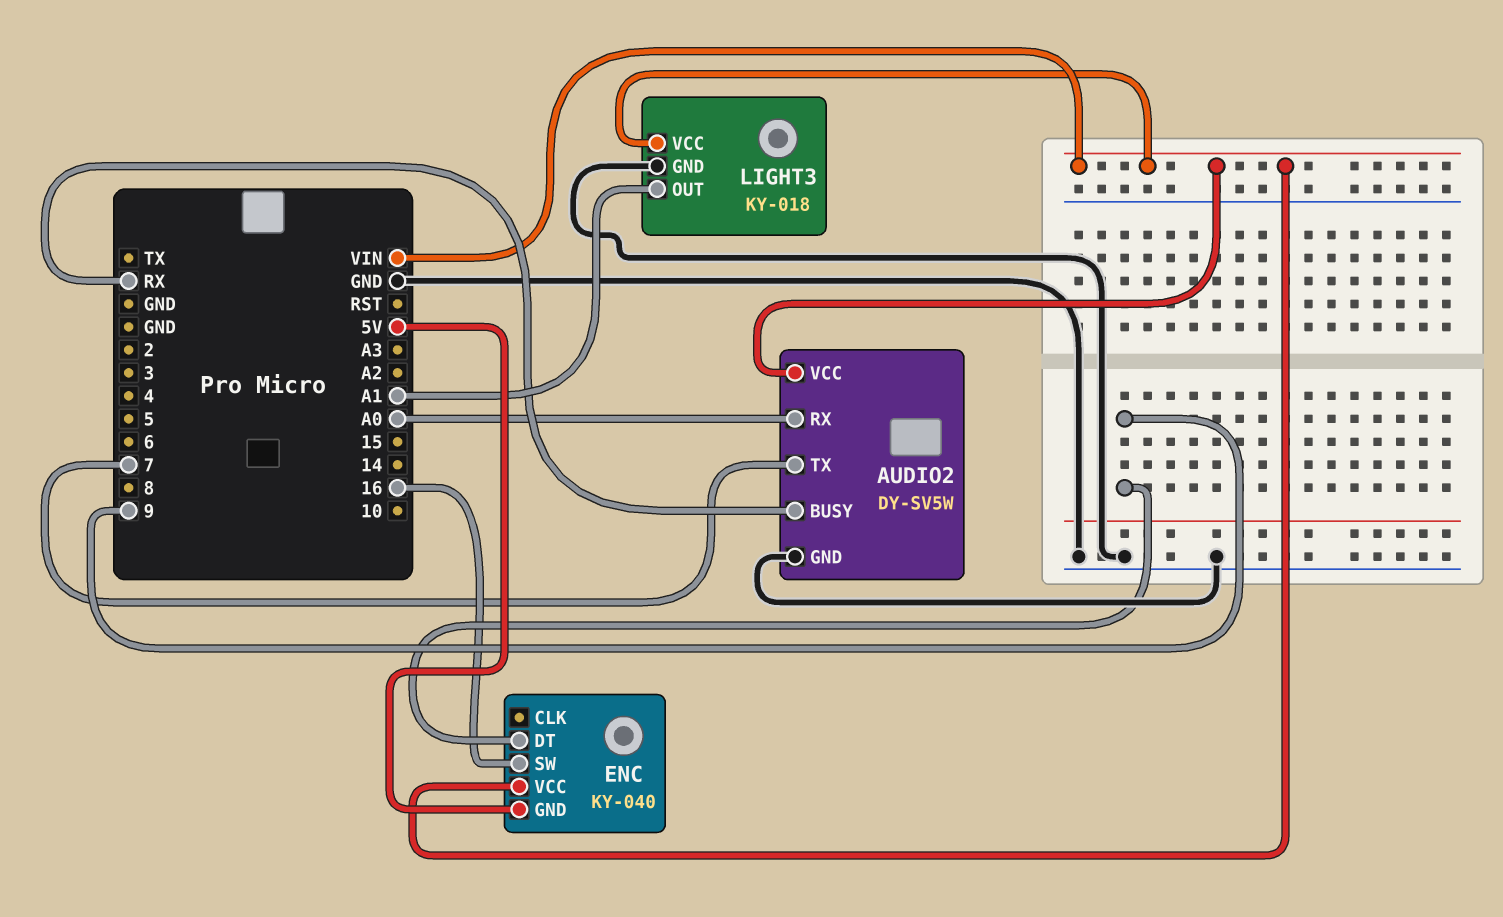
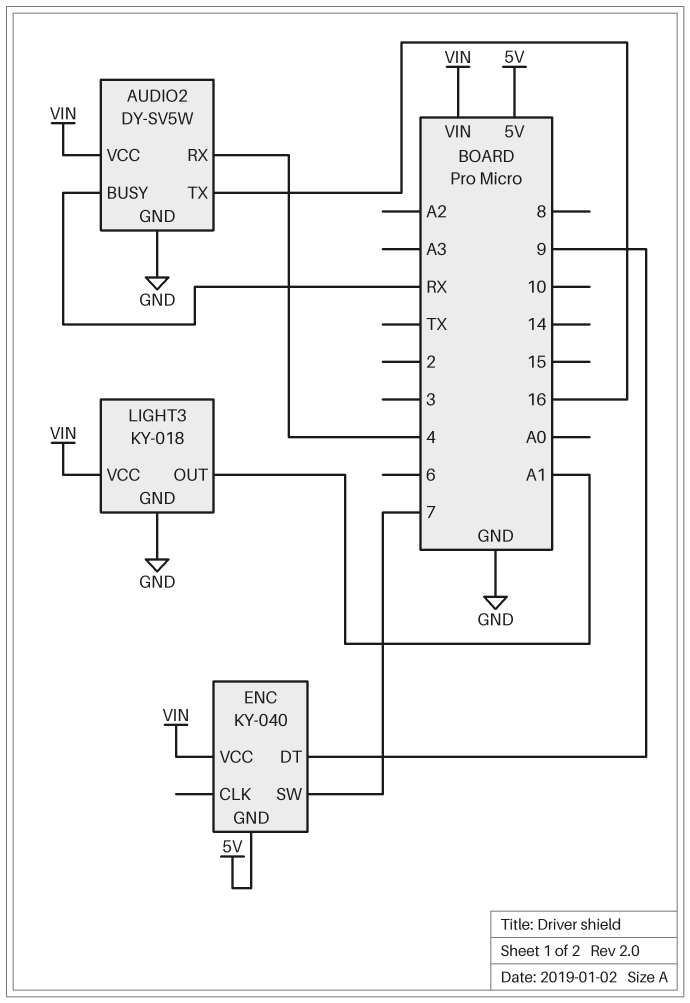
AUDIO2 pin RX: A0 -> 4
AUDIO2 pin TX: 7 -> 16
ENC pin SW: 16 -> 7

